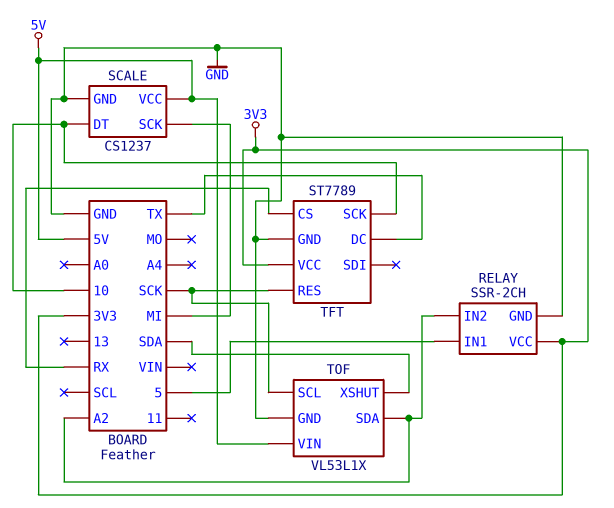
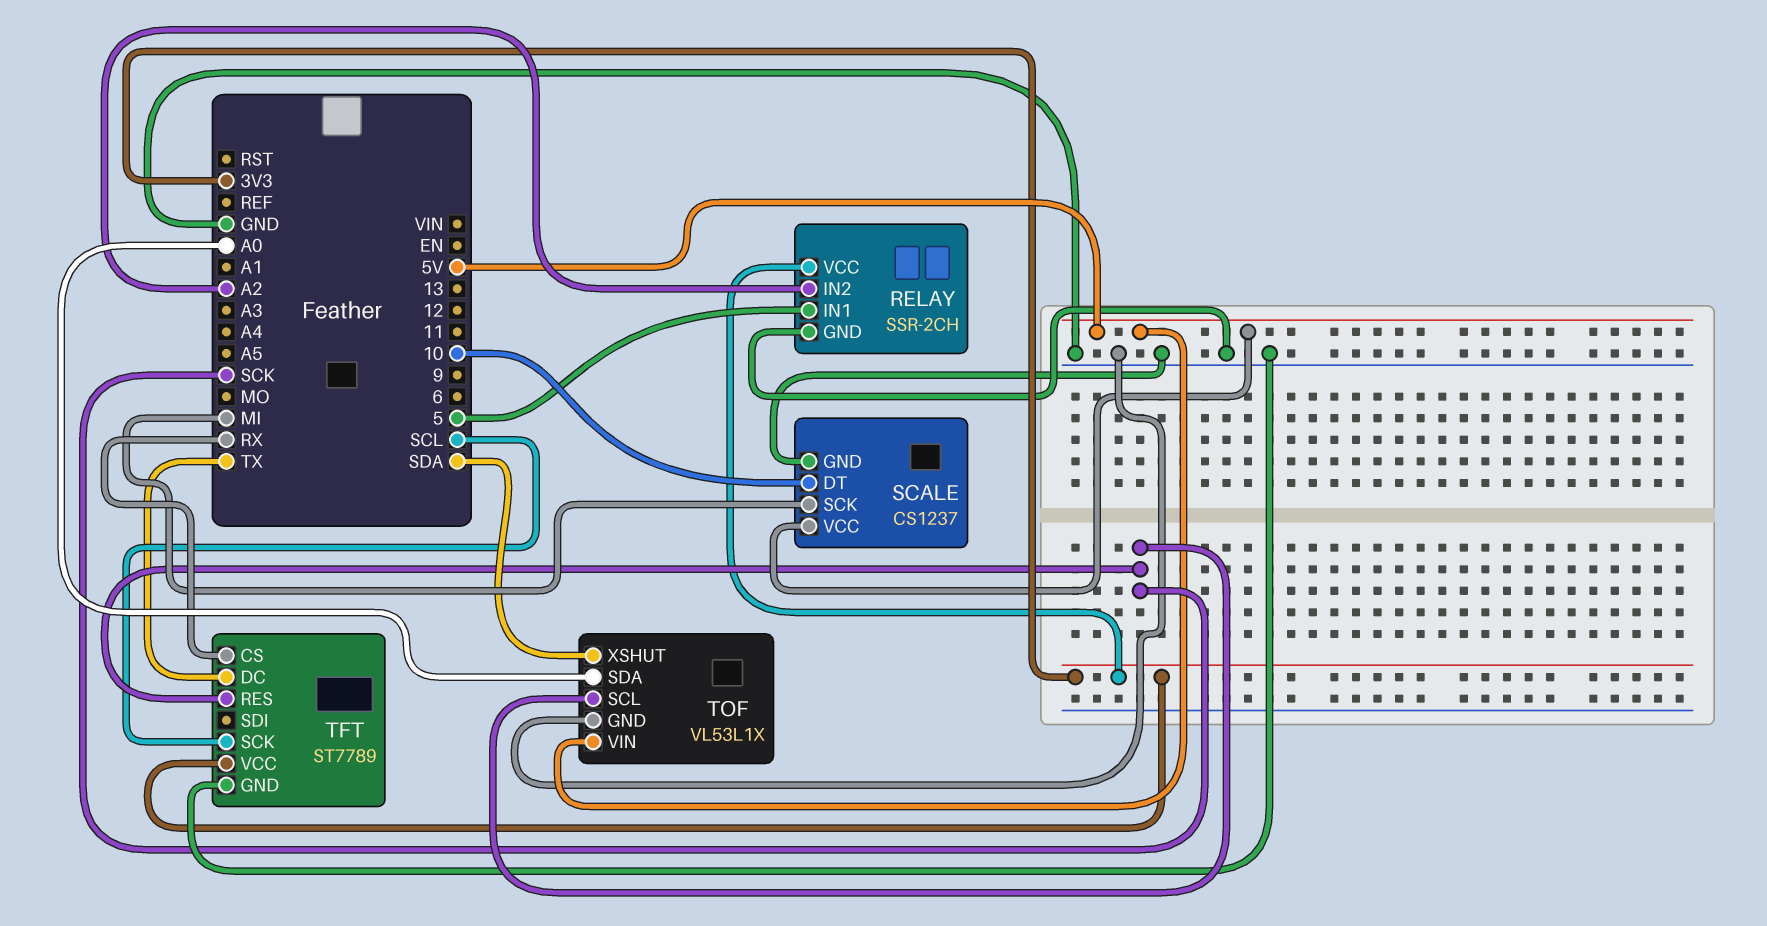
TFT pin SCK: 10 -> SCL
TOF pin SDA: A2 -> A0

